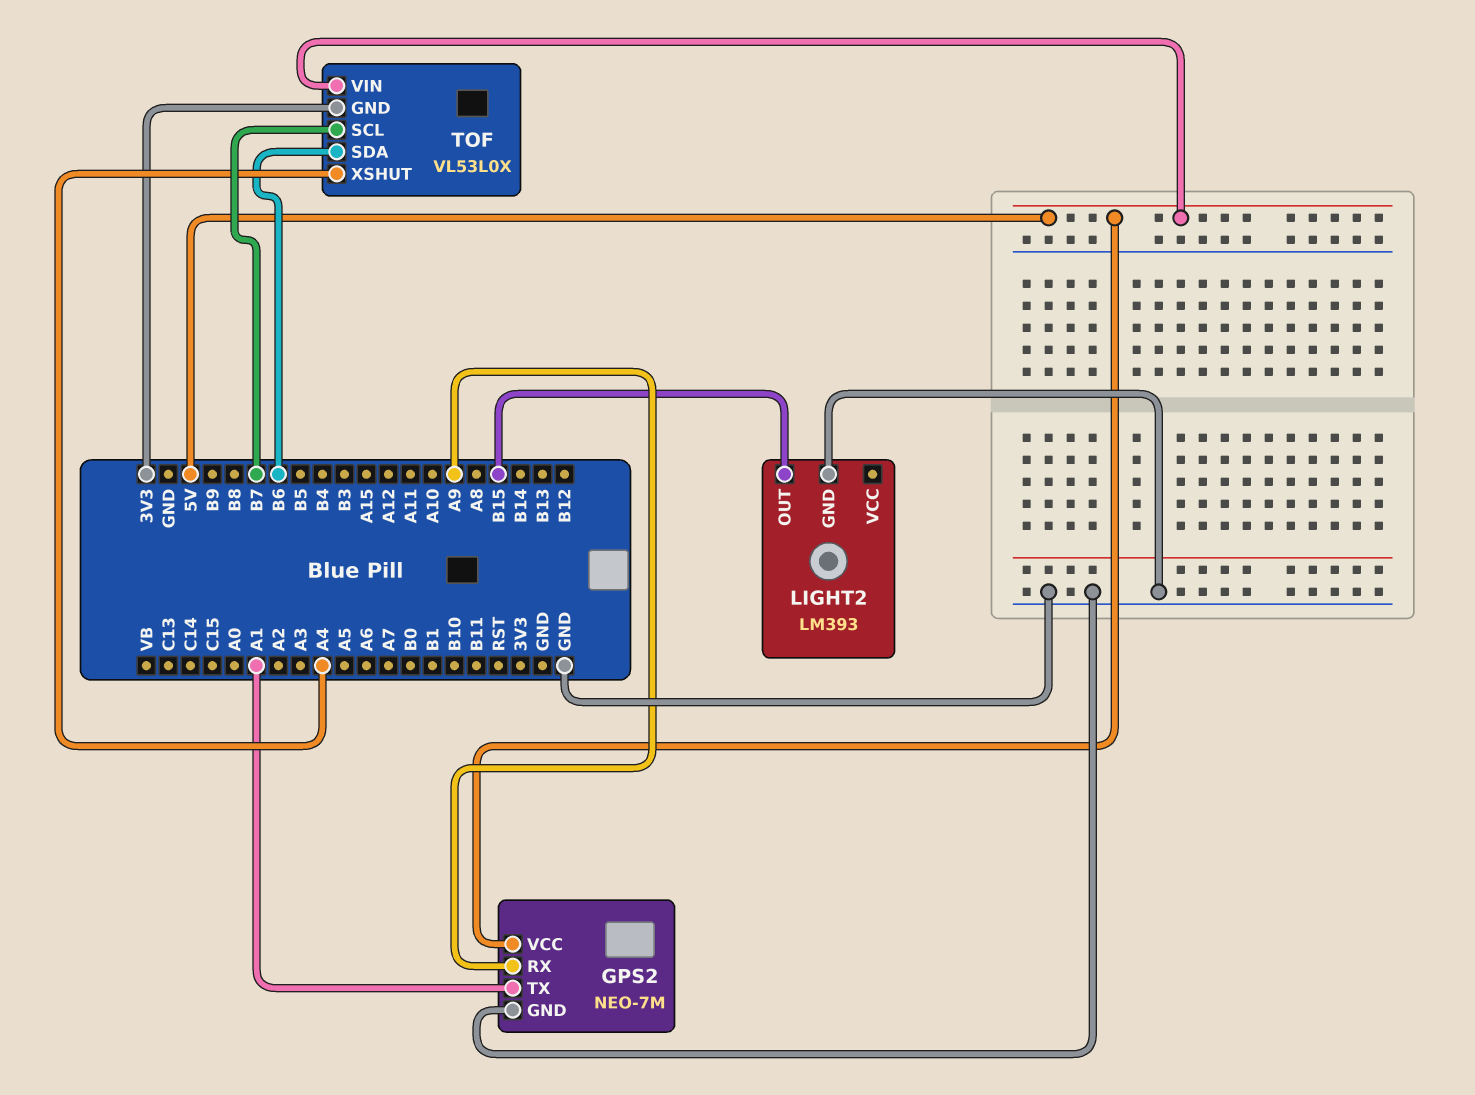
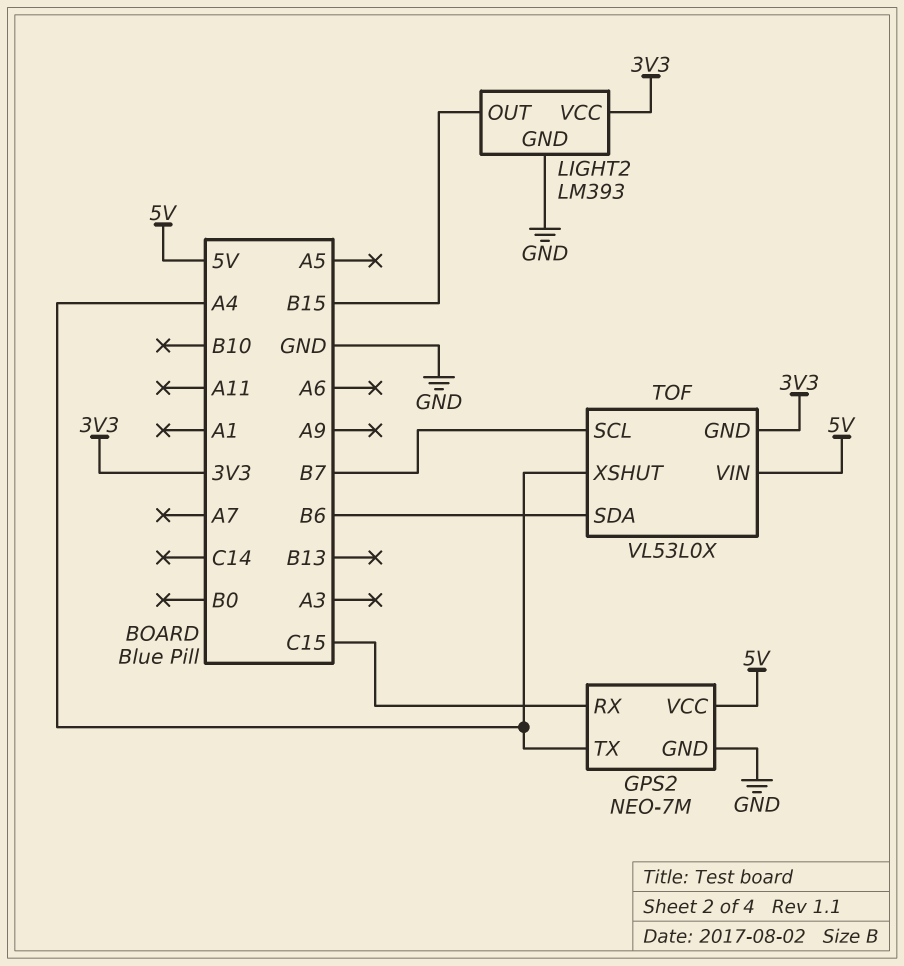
GPS2 pin RX: A9 -> C15
GPS2 pin TX: A1 -> A4
LIGHT2 pin VCC: none -> 3V3

